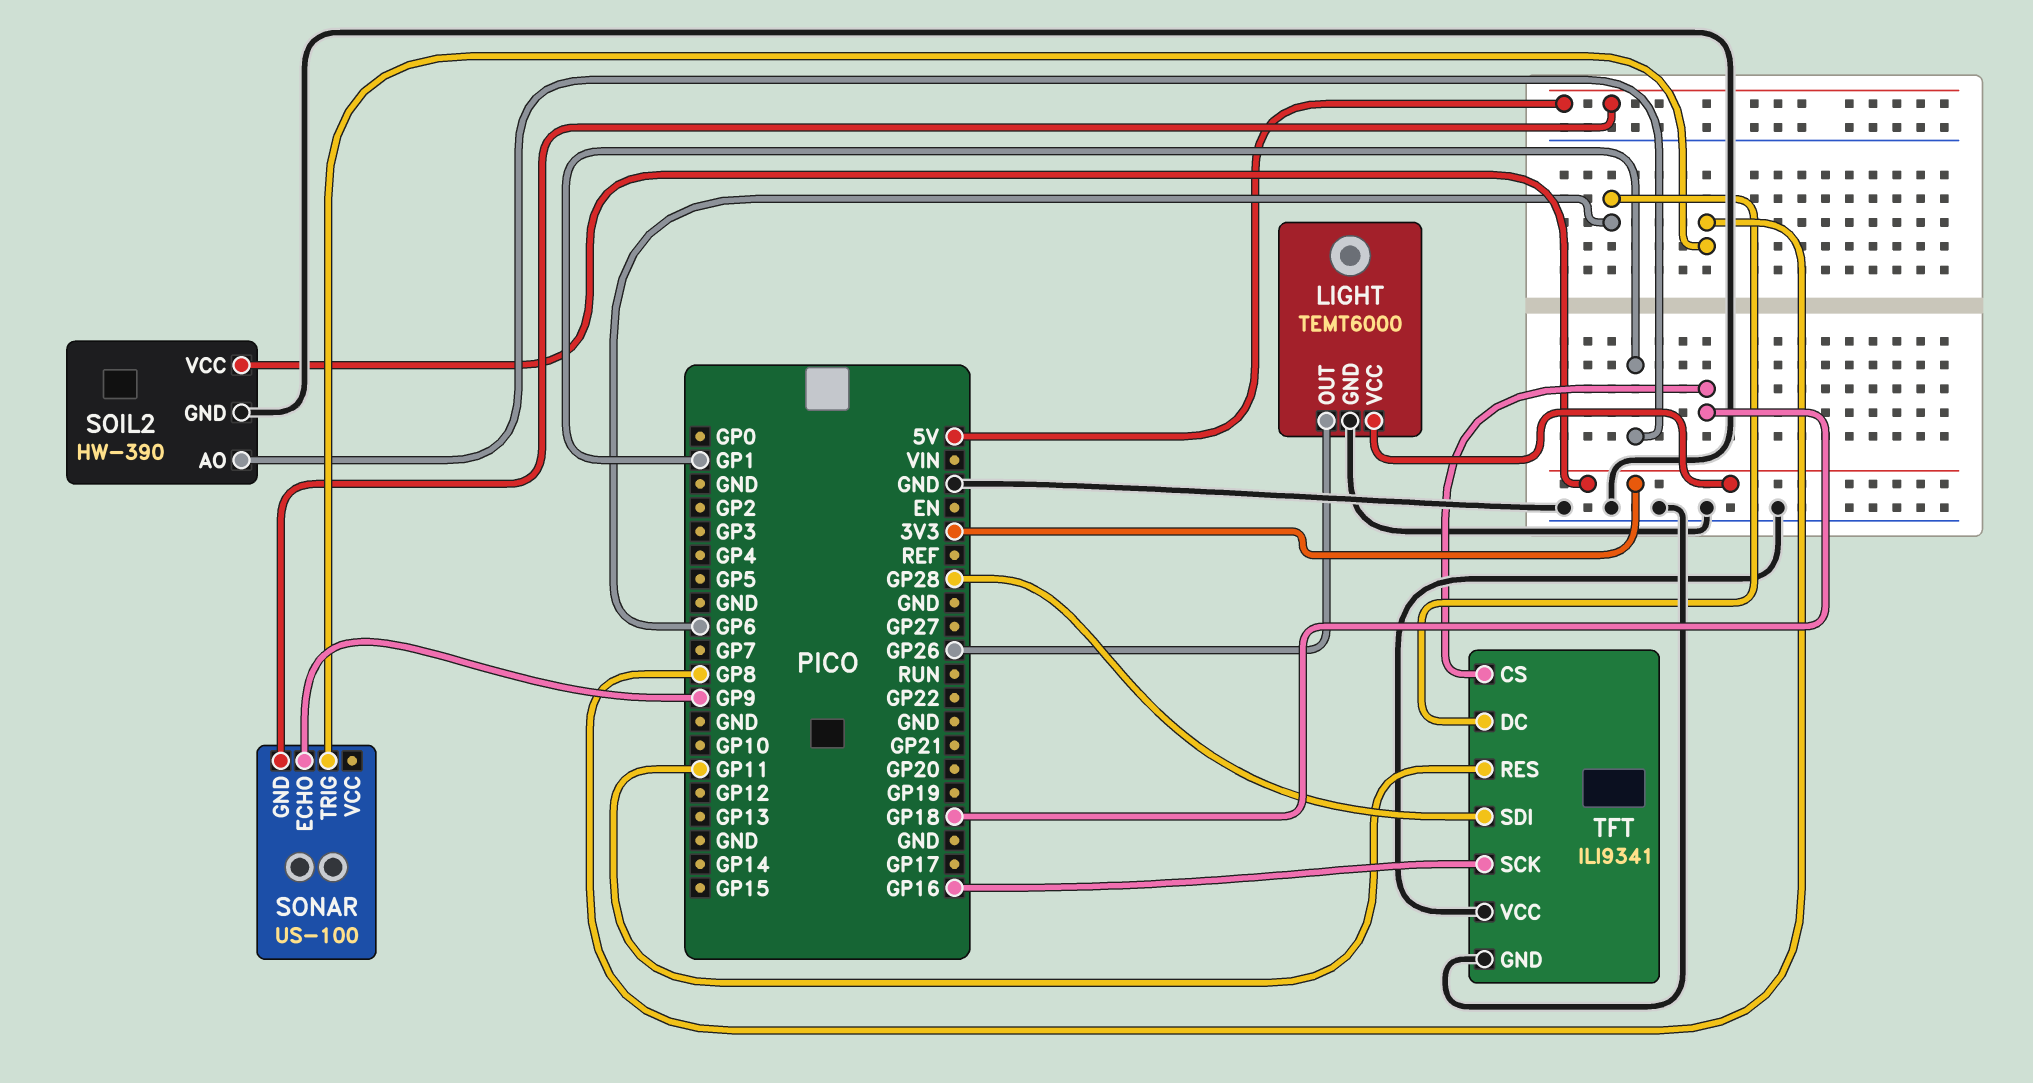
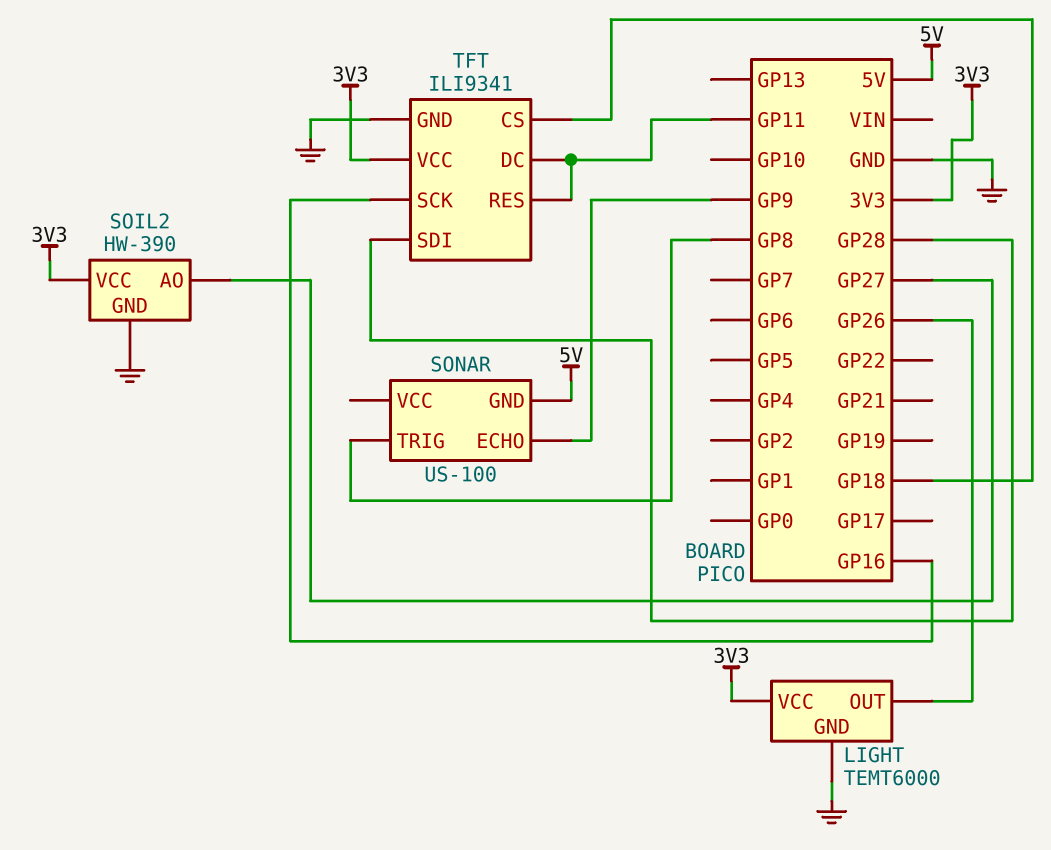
SOIL2 pin AO: GP1 -> GP27
TFT pin DC: GP6 -> GP11
TFT pin VCC: GND -> 3V3

